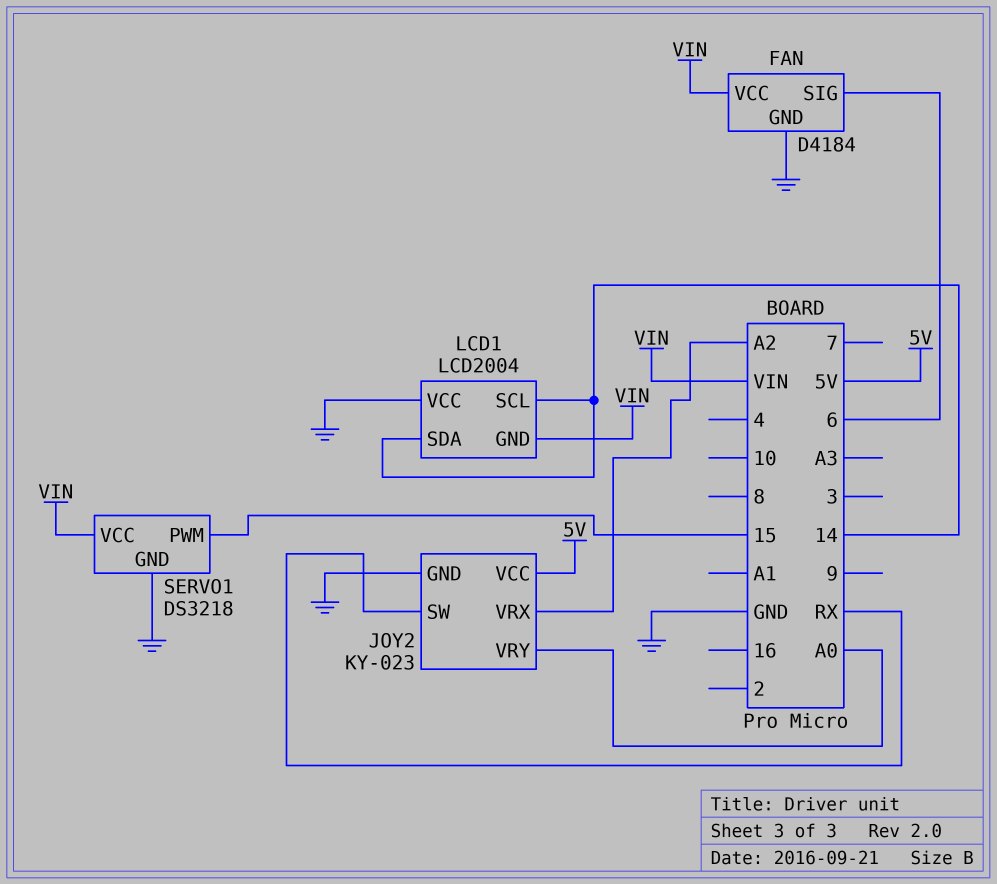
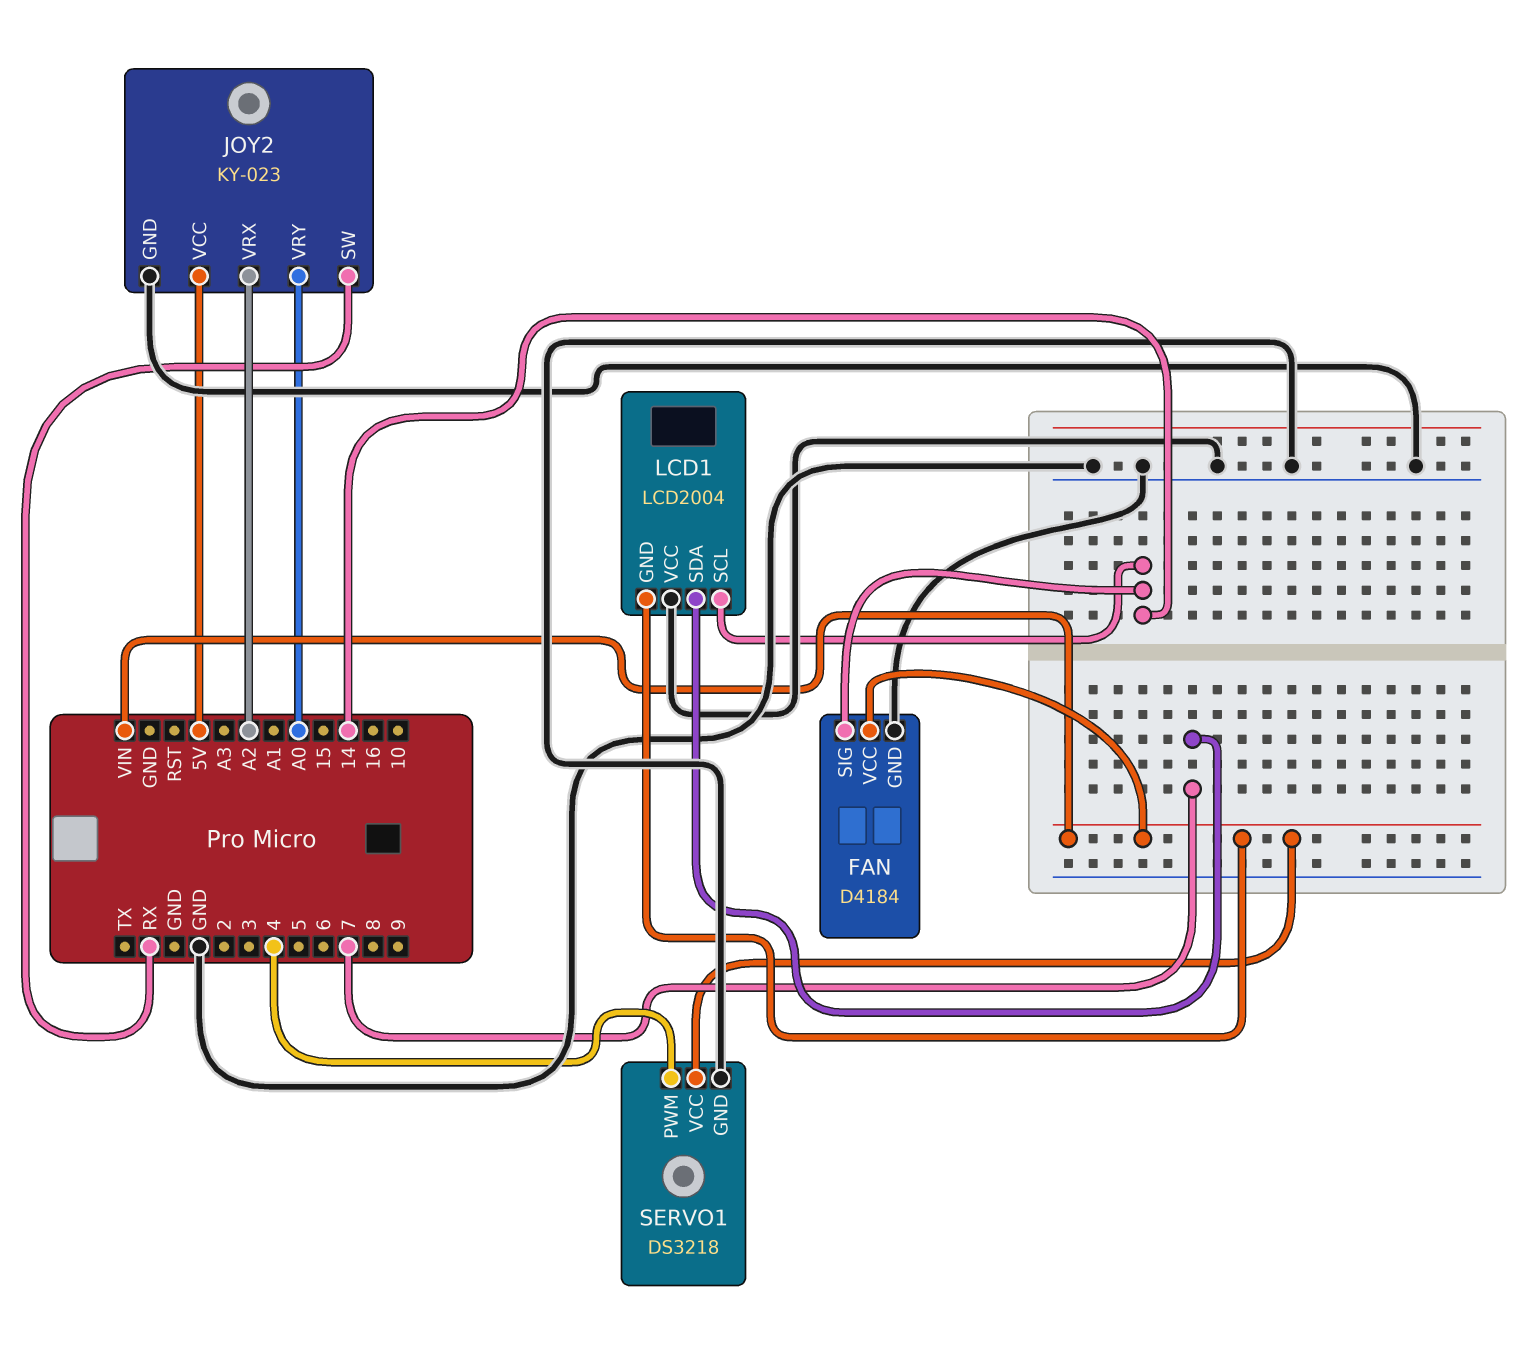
FAN pin SIG: 6 -> 14
LCD1 pin SDA: 14 -> 7
SERVO1 pin PWM: 15 -> 4

